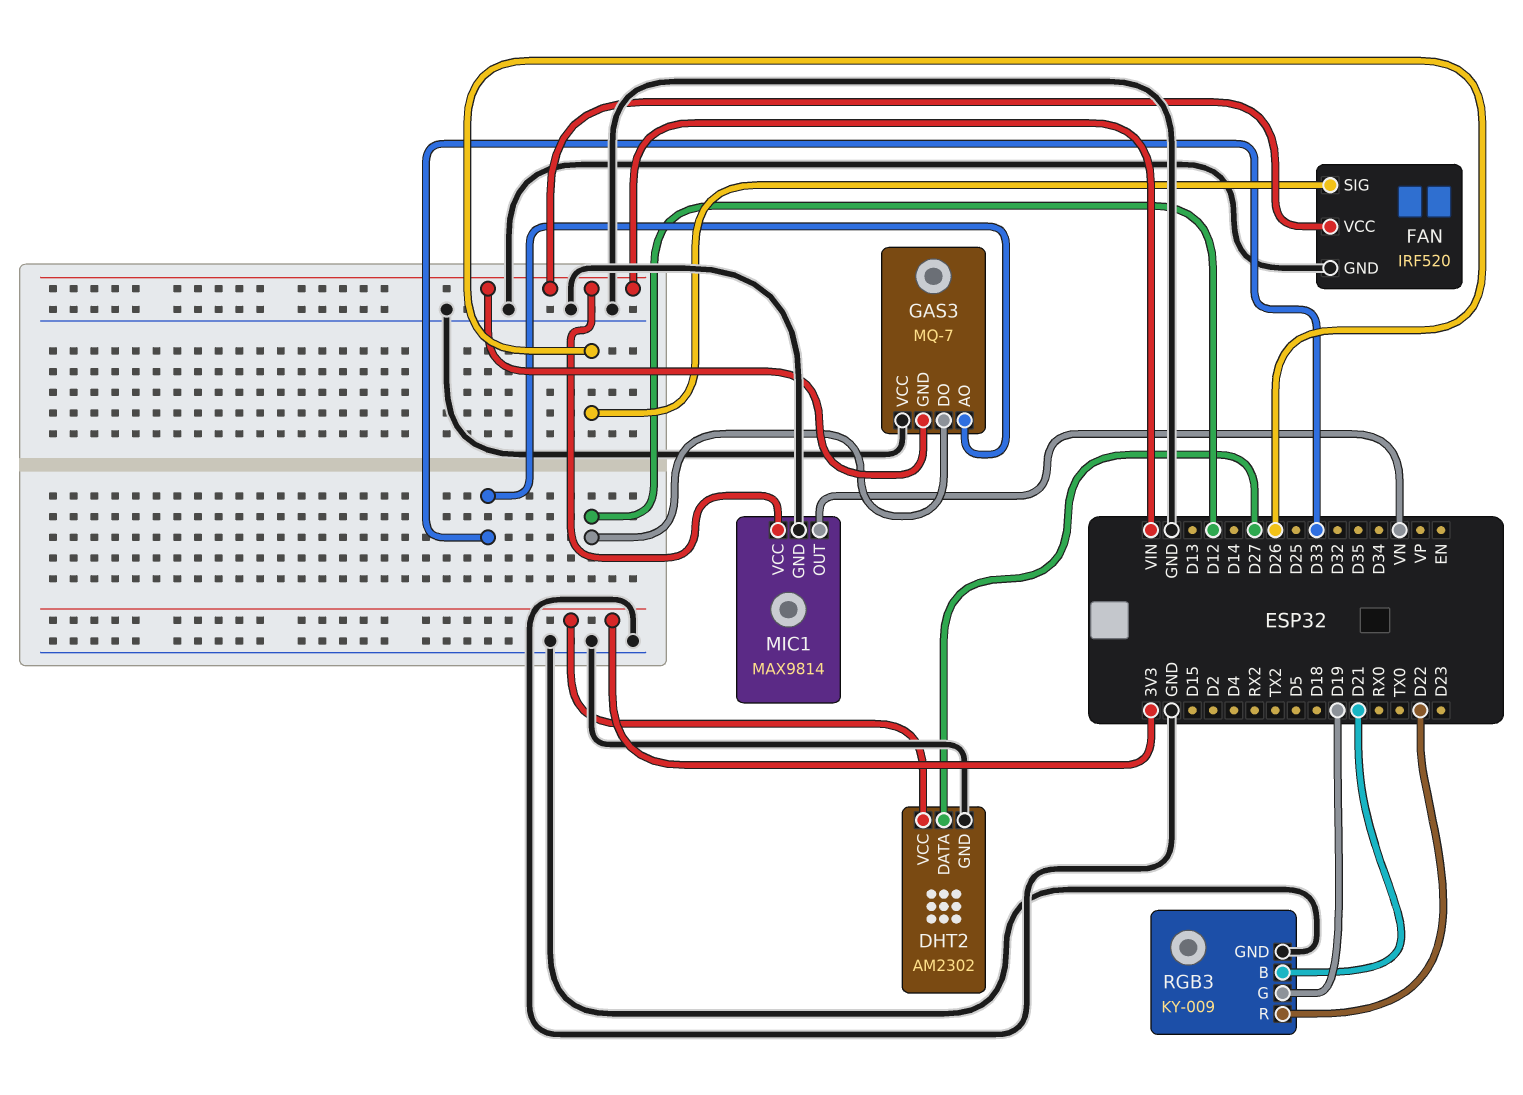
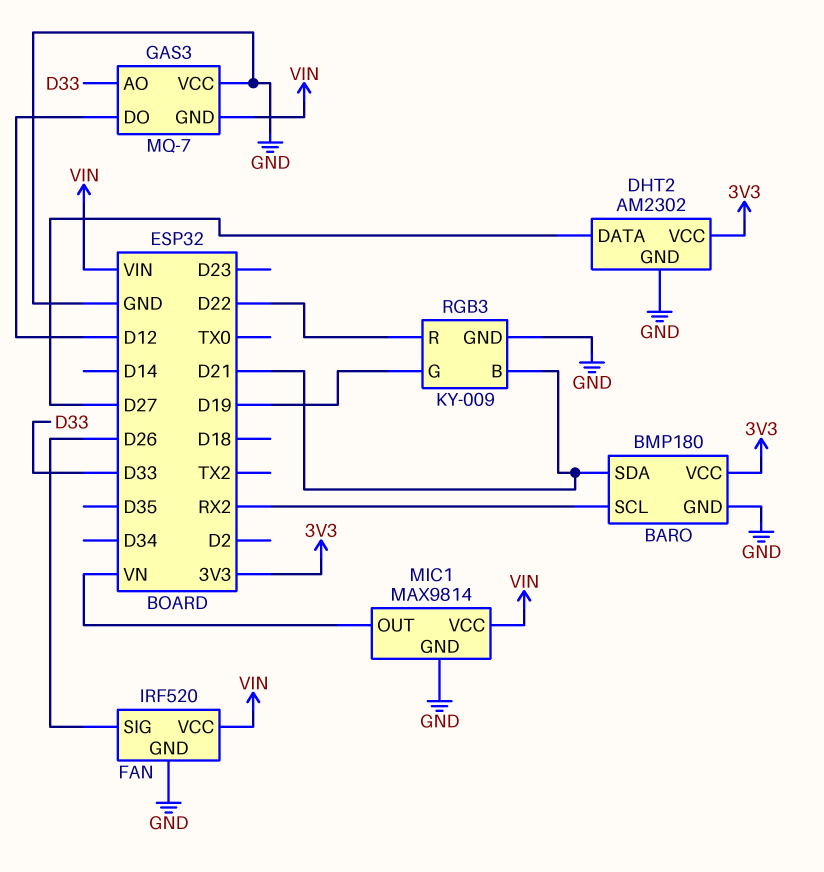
BARO: none -> BMP180
BARO pin GND: none -> GND
BARO pin SCL: none -> RX2
BARO pin SDA: none -> D21
BARO pin VCC: none -> 3V3

